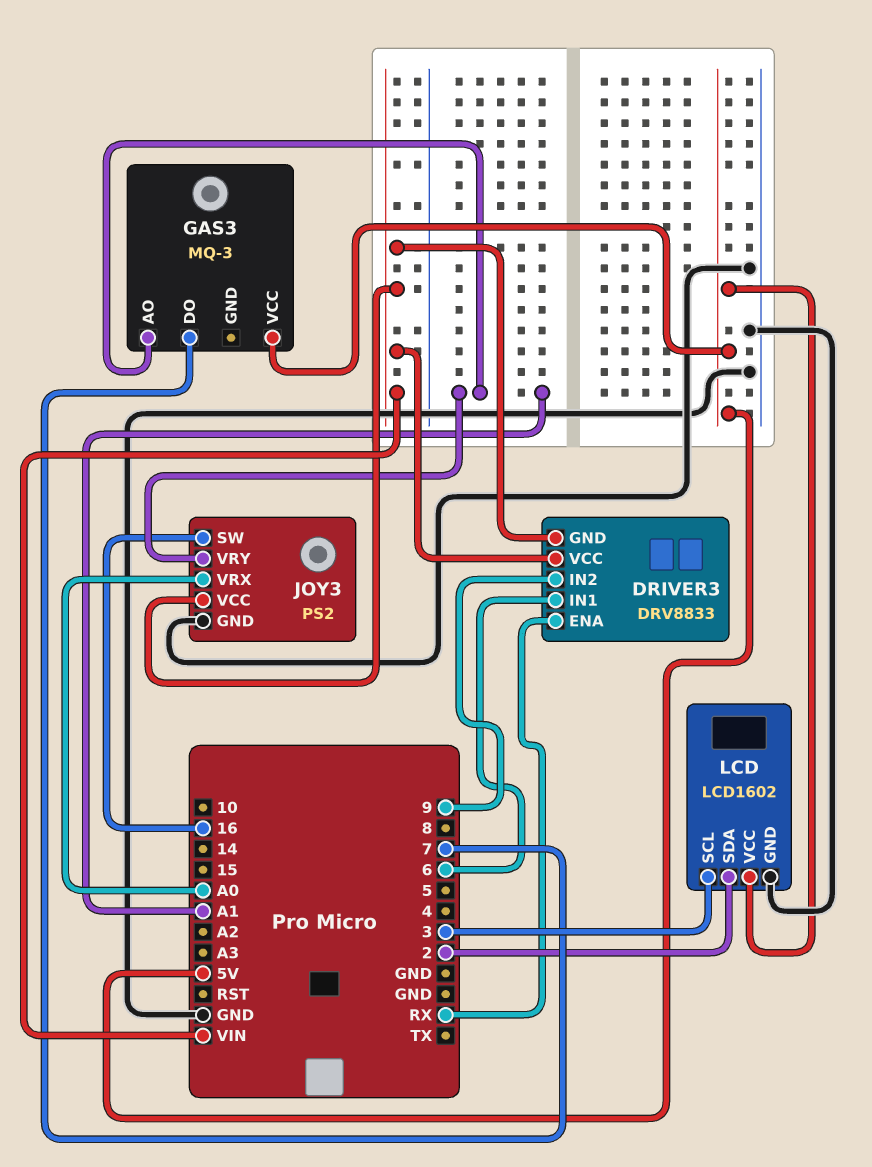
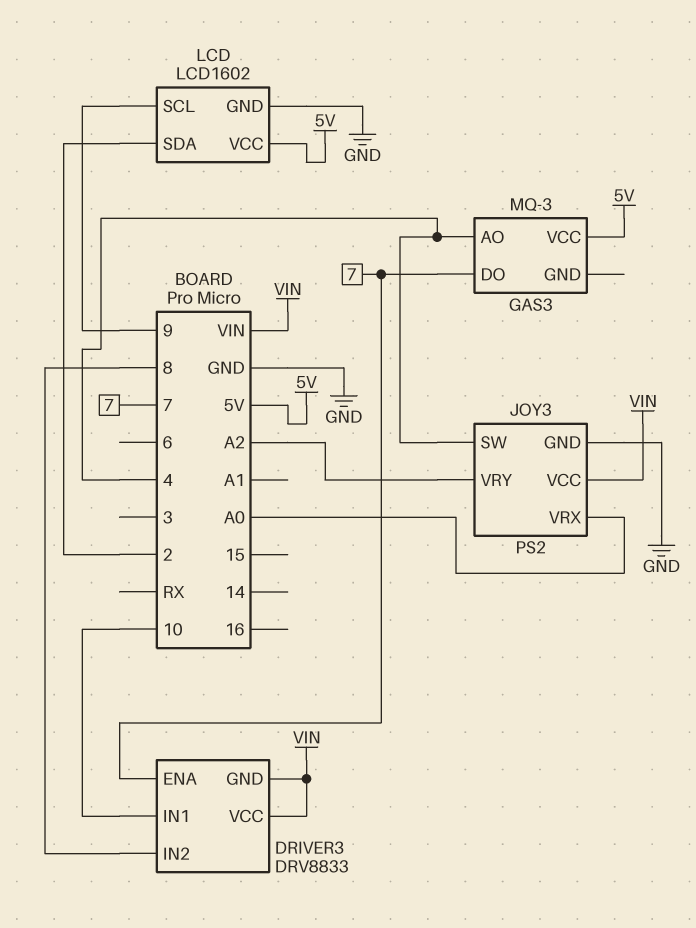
DRIVER3 pin ENA: RX -> 7
DRIVER3 pin IN1: 6 -> 10
DRIVER3 pin IN2: 9 -> 8
GAS3 pin AO: A1 -> 4
JOY3 pin SW: 16 -> 4
JOY3 pin VRY: A1 -> A2
LCD pin SCL: 3 -> 9

